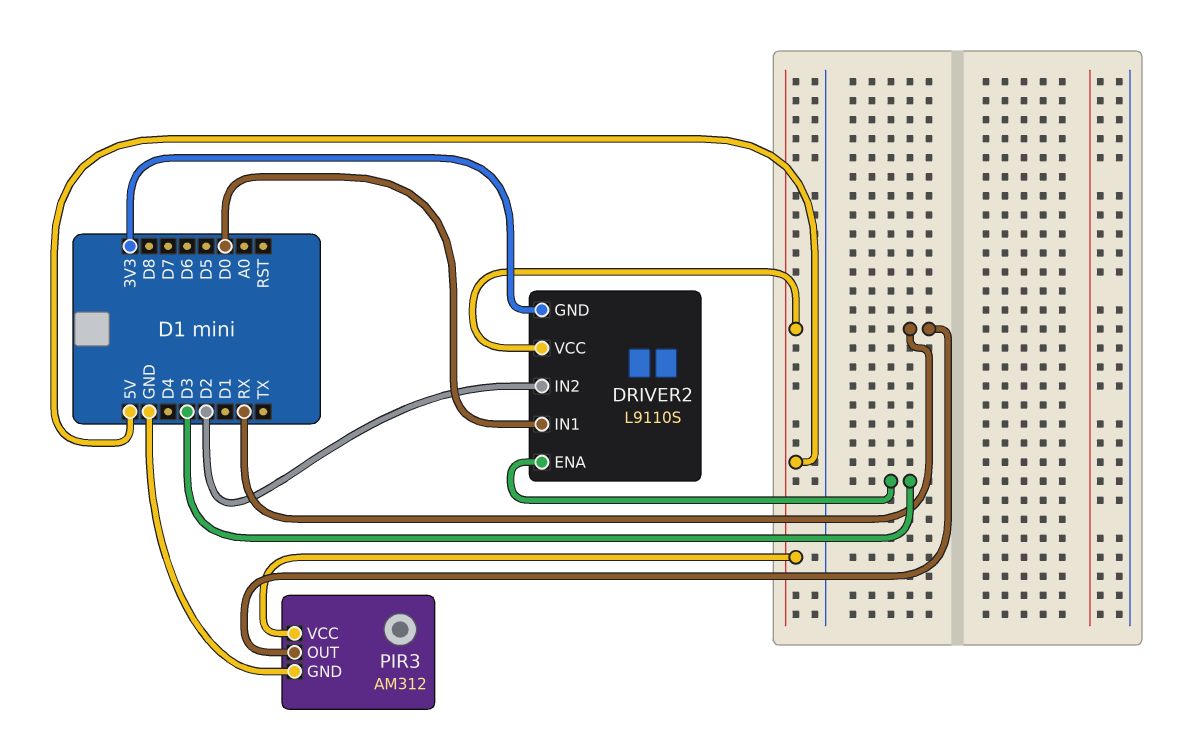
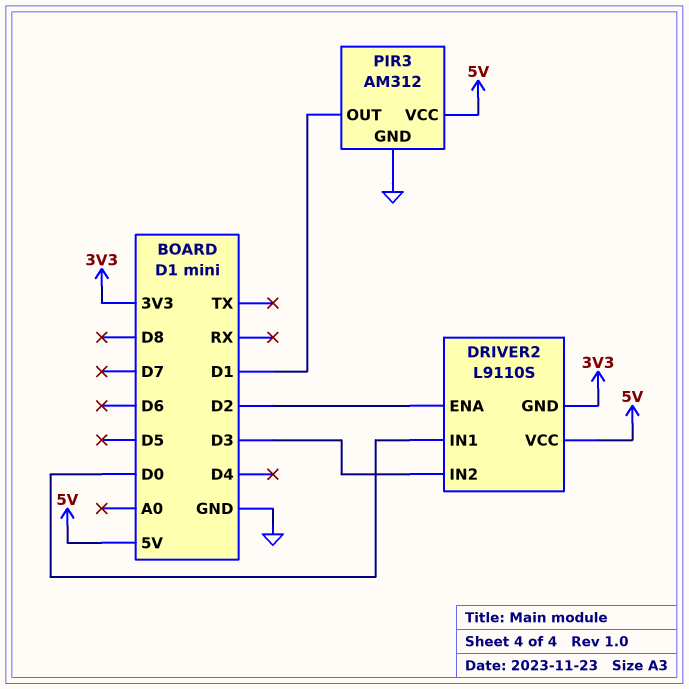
DRIVER2 pin ENA: D3 -> D2
DRIVER2 pin IN2: D2 -> D3
PIR3 pin OUT: RX -> D1

